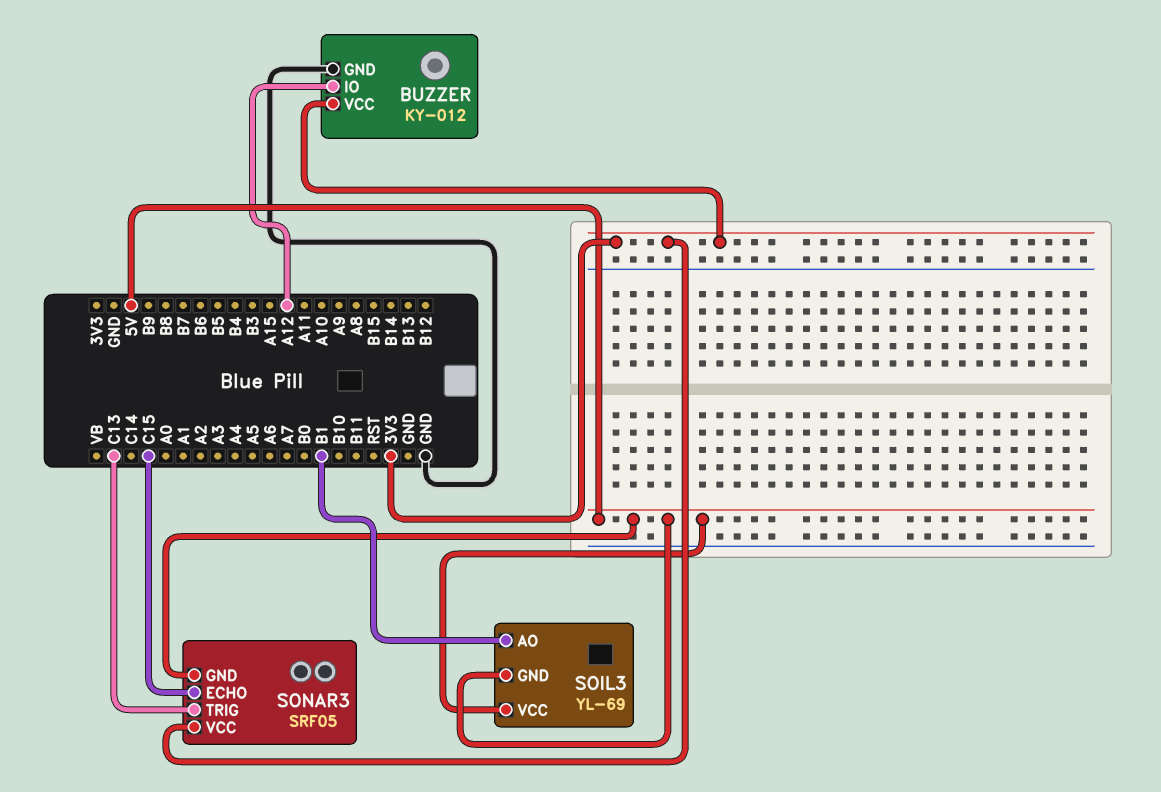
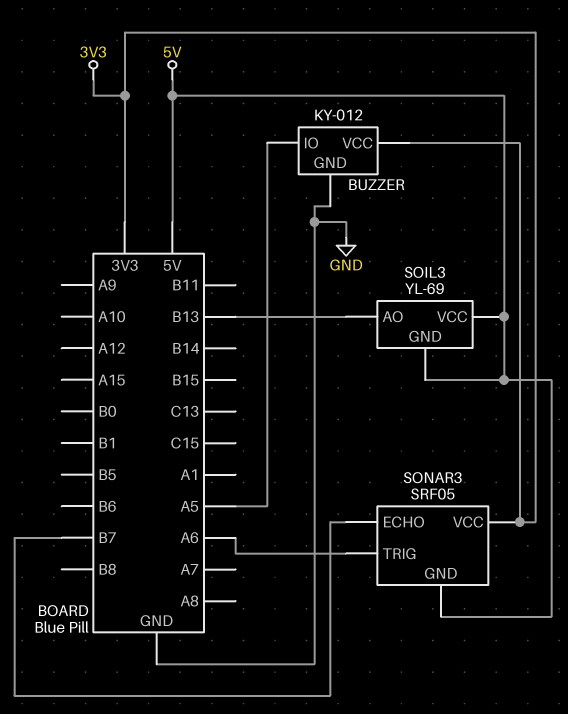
BUZZER pin IO: A12 -> A5
SOIL3 pin AO: B1 -> B13
SONAR3 pin ECHO: C15 -> B7
SONAR3 pin TRIG: C13 -> A6

